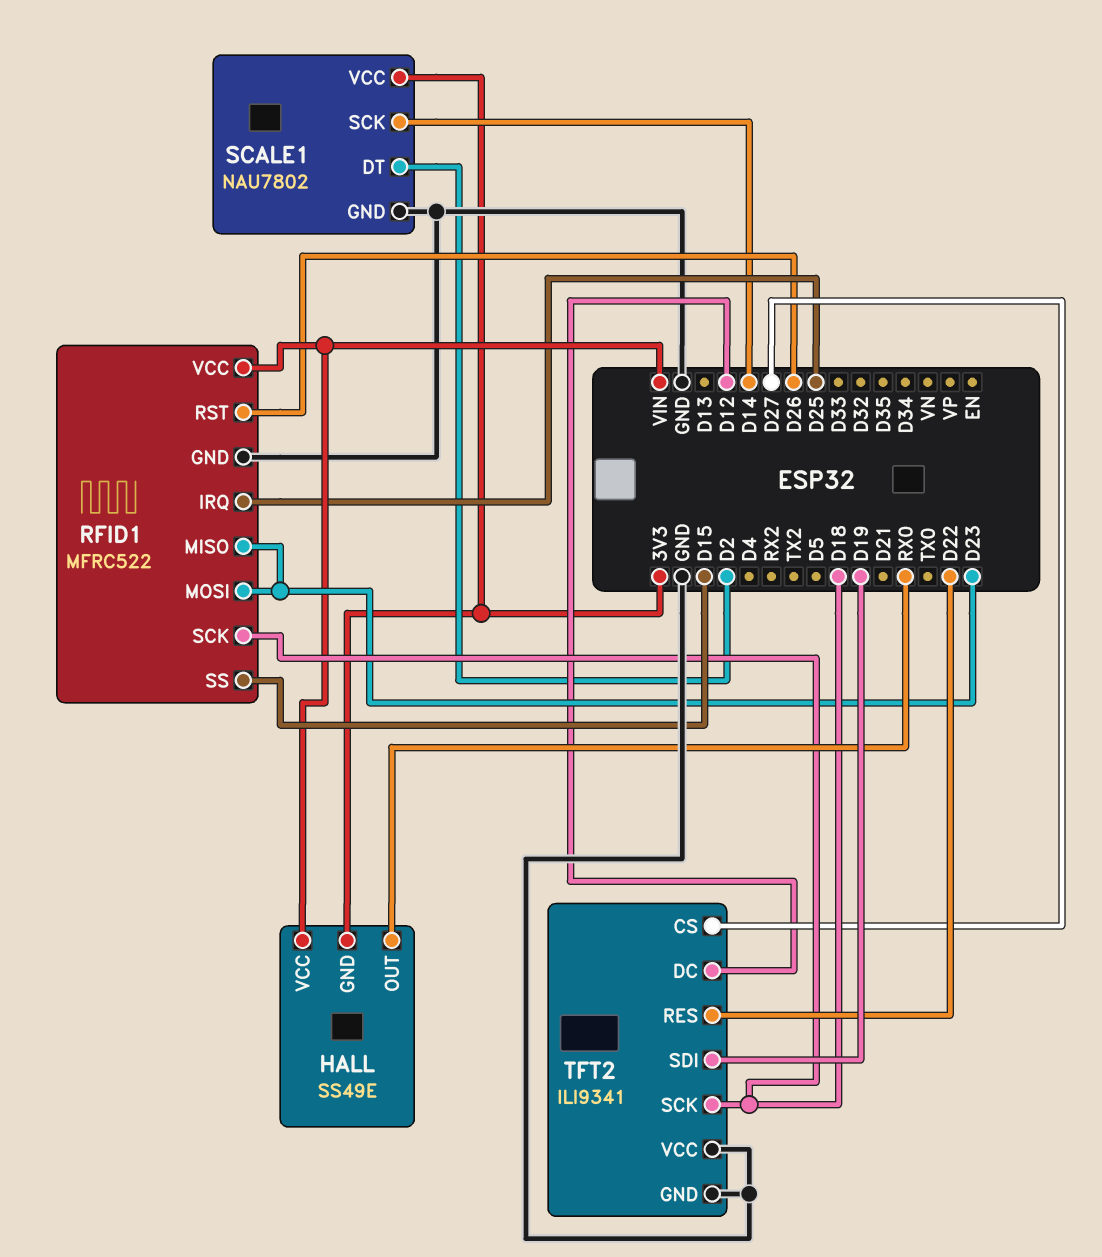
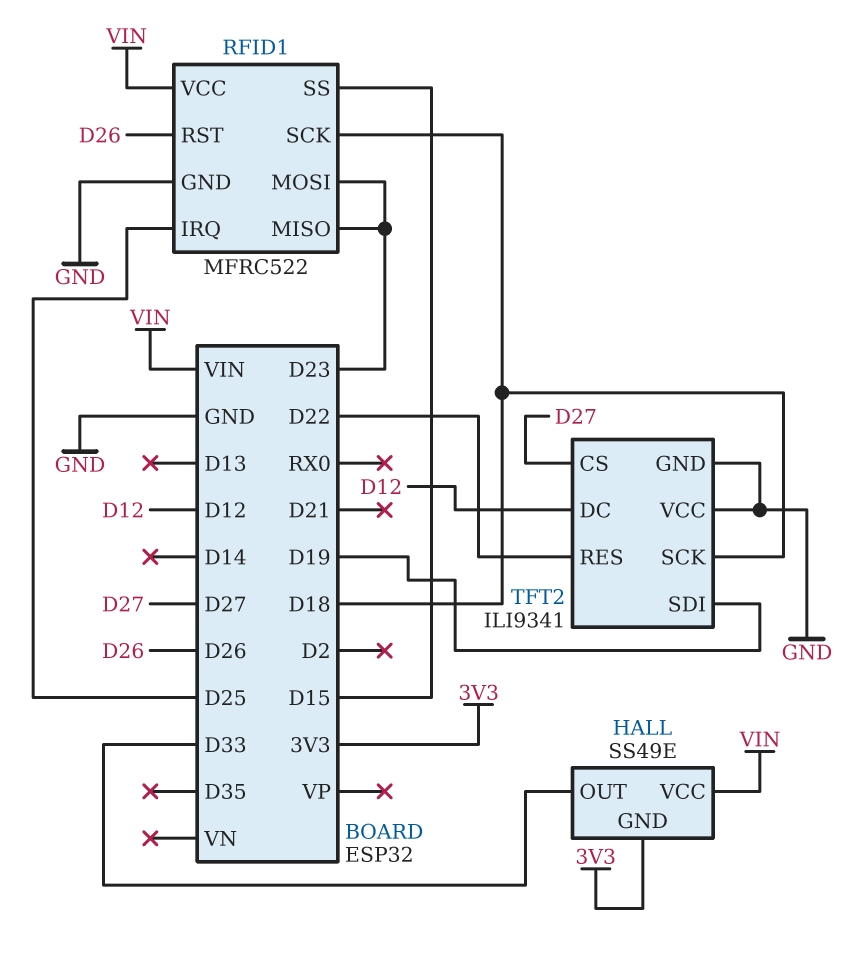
HALL pin OUT: RX0 -> D33
SCALE1: NAU7802 -> none
SCALE1 pin DT: D2 -> none
SCALE1 pin GND: GND -> none
SCALE1 pin SCK: D14 -> none
SCALE1 pin VCC: 3V3 -> none

